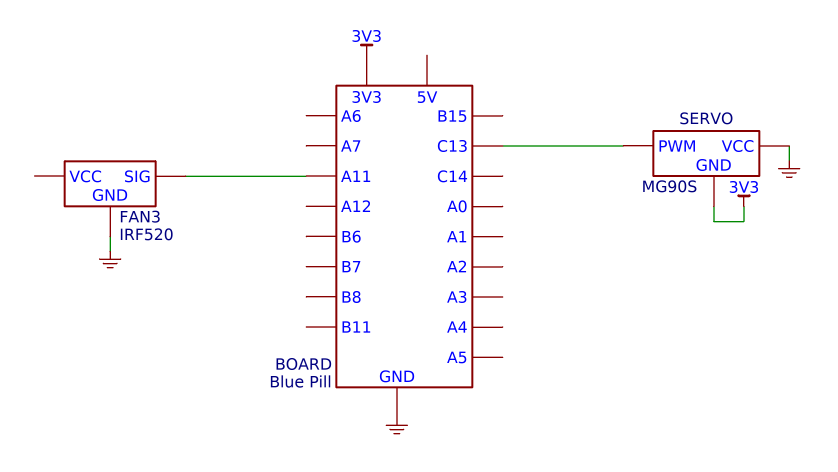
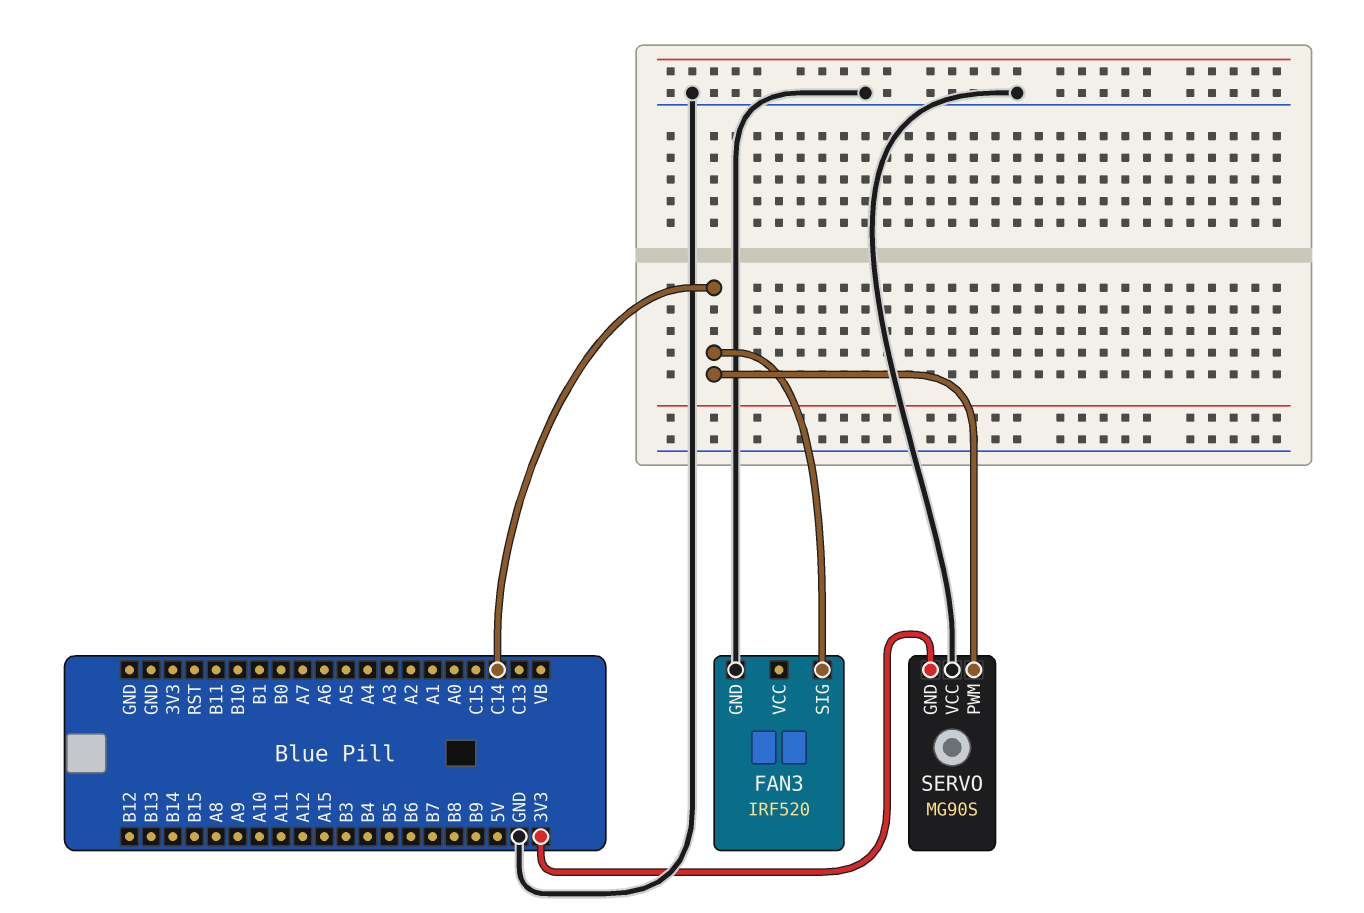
FAN3 pin SIG: A11 -> C14
SERVO pin PWM: C13 -> C14

